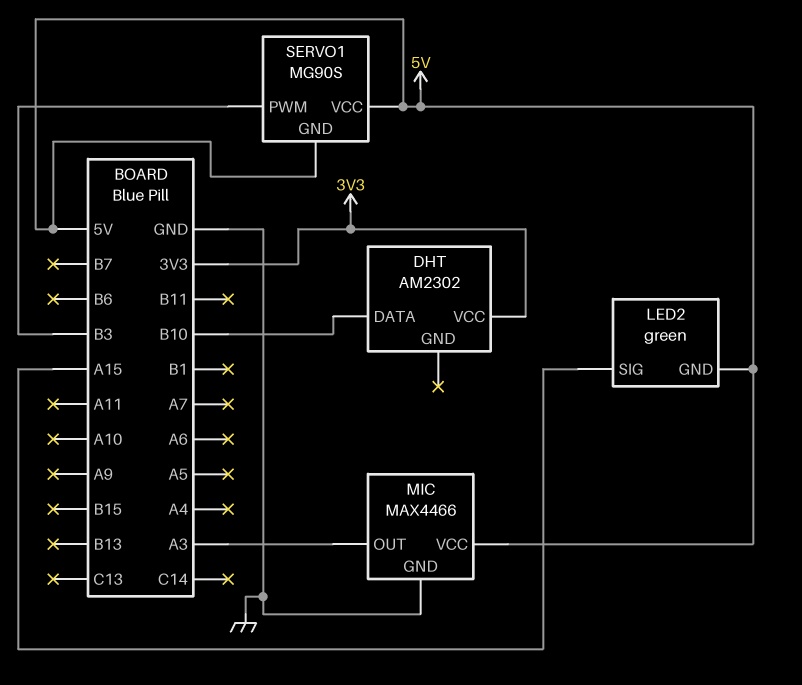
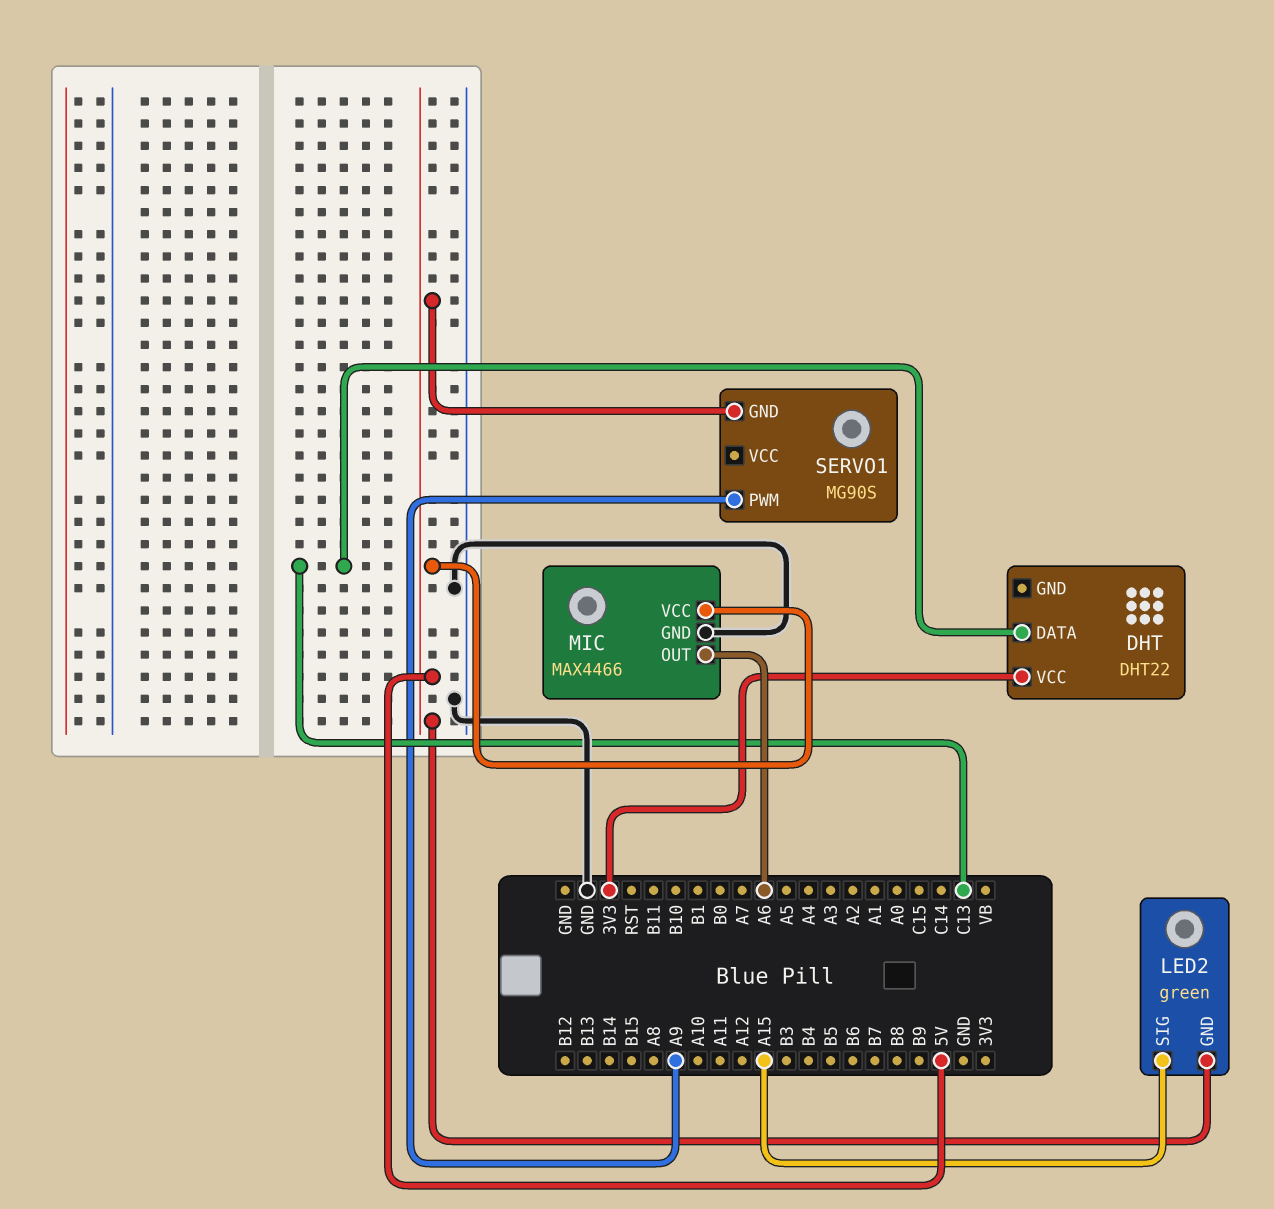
DHT: AM2302 -> DHT22
DHT pin DATA: B10 -> C13
MIC pin OUT: A3 -> A6
SERVO1 pin PWM: B3 -> A9
SERVO1 pin VCC: 5V -> none

